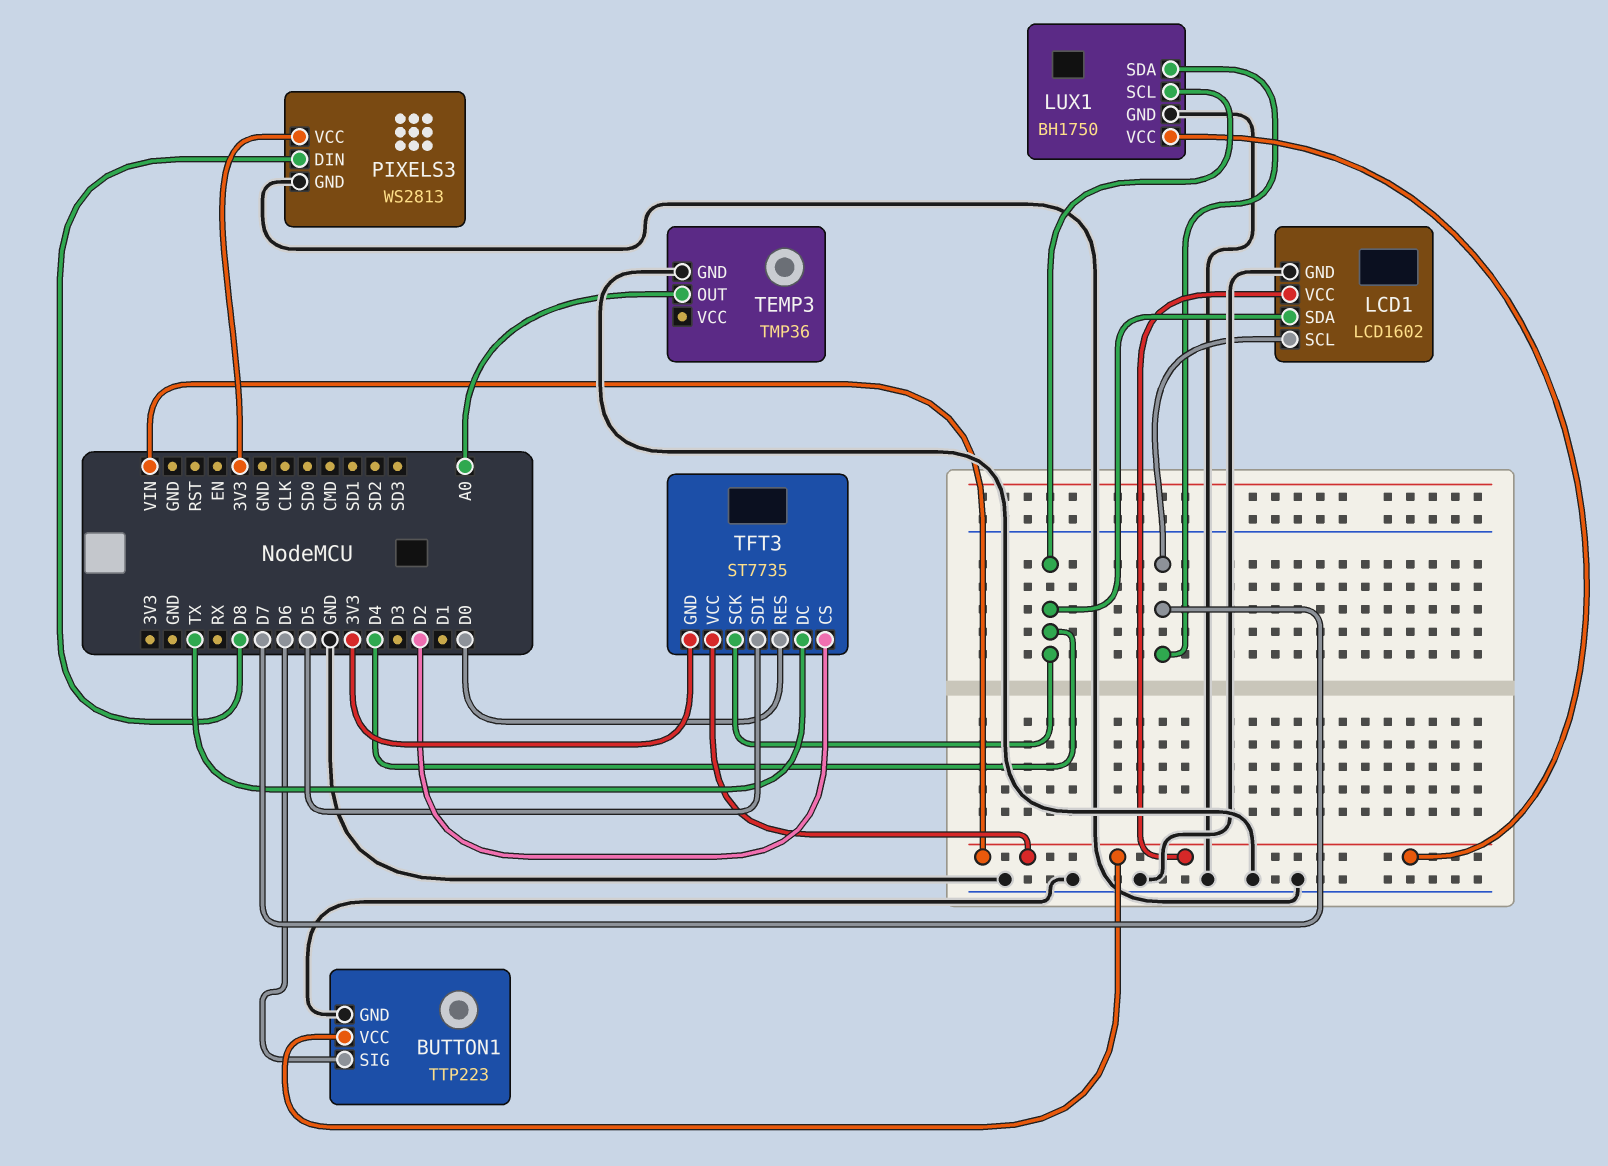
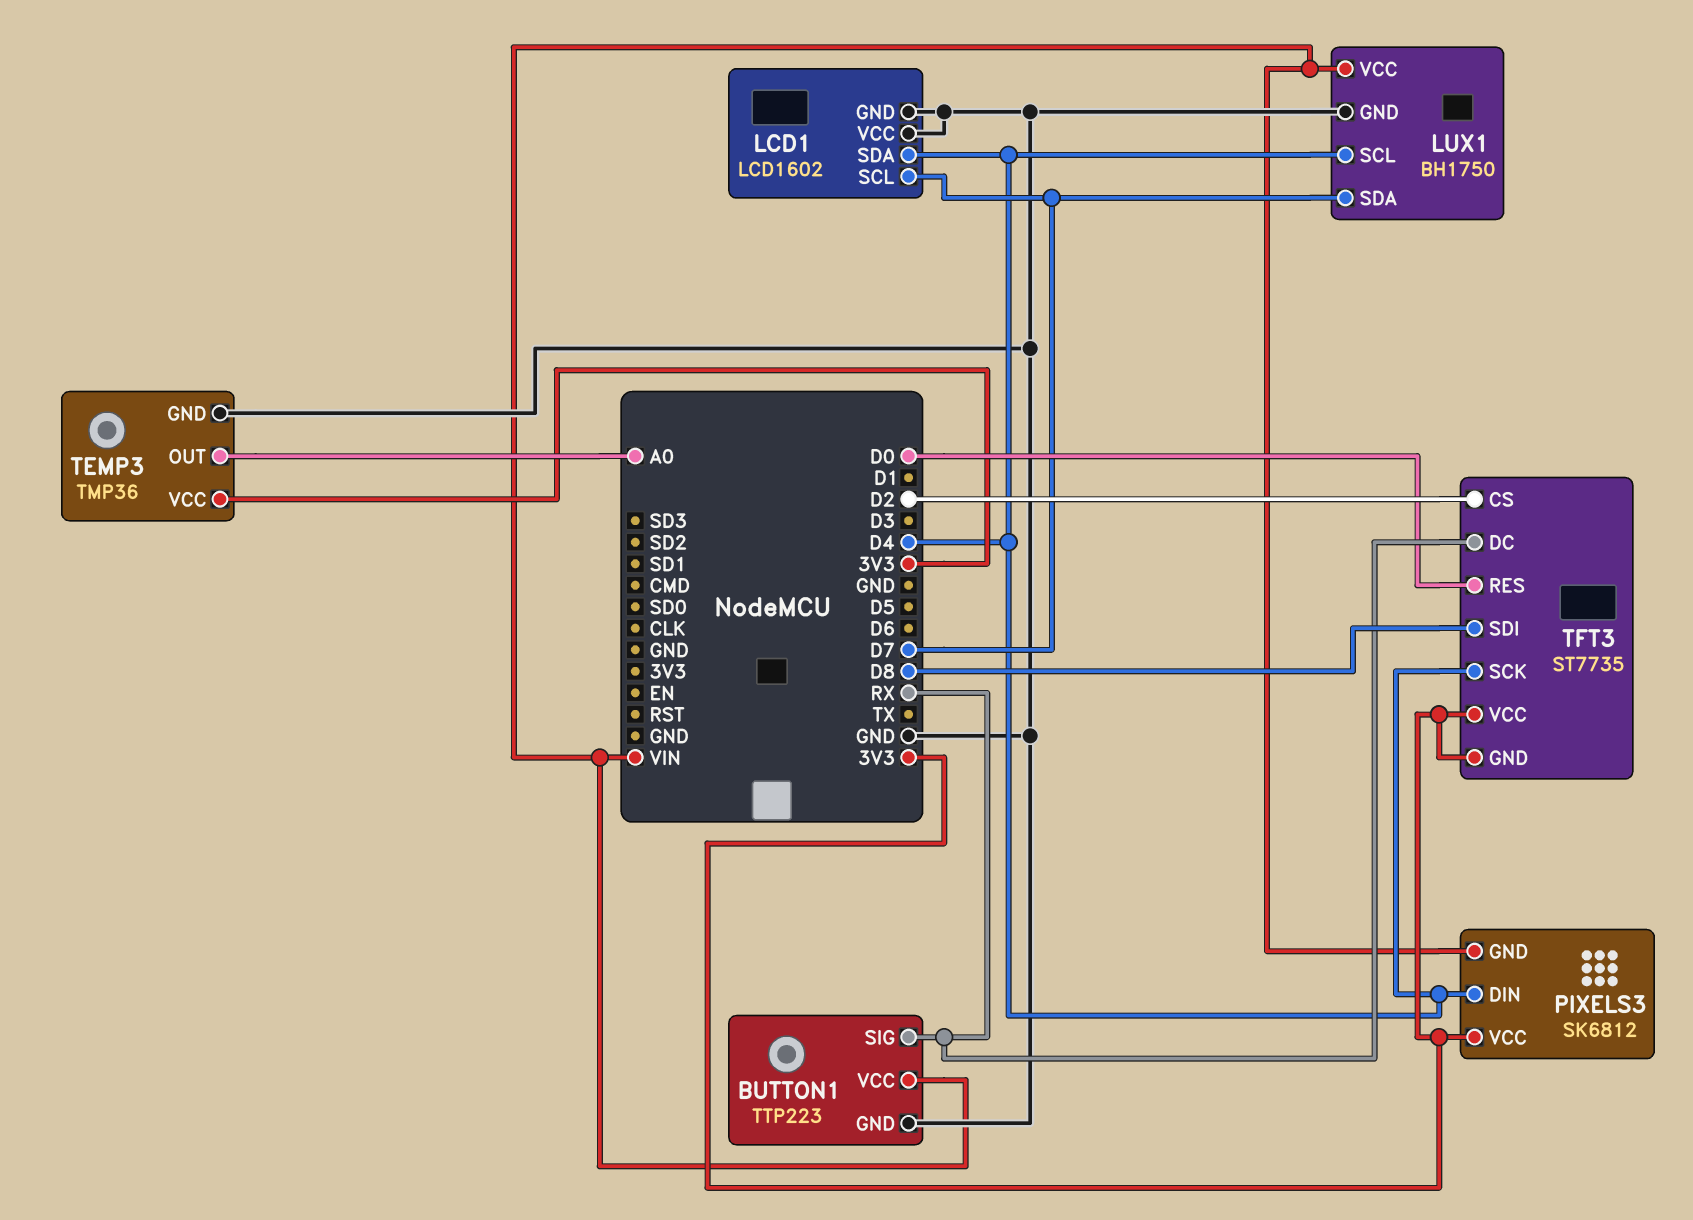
BUTTON1 pin SIG: D6 -> RX
LCD1 pin VCC: VIN -> GND
PIXELS3: WS2813 -> SK6812
PIXELS3 pin DIN: D8 -> D4
PIXELS3 pin GND: GND -> VIN
TEMP3 pin VCC: none -> 3V3
TFT3 pin DC: TX -> RX
TFT3 pin SDI: D5 -> D8
TFT3 pin VCC: VIN -> 3V3

